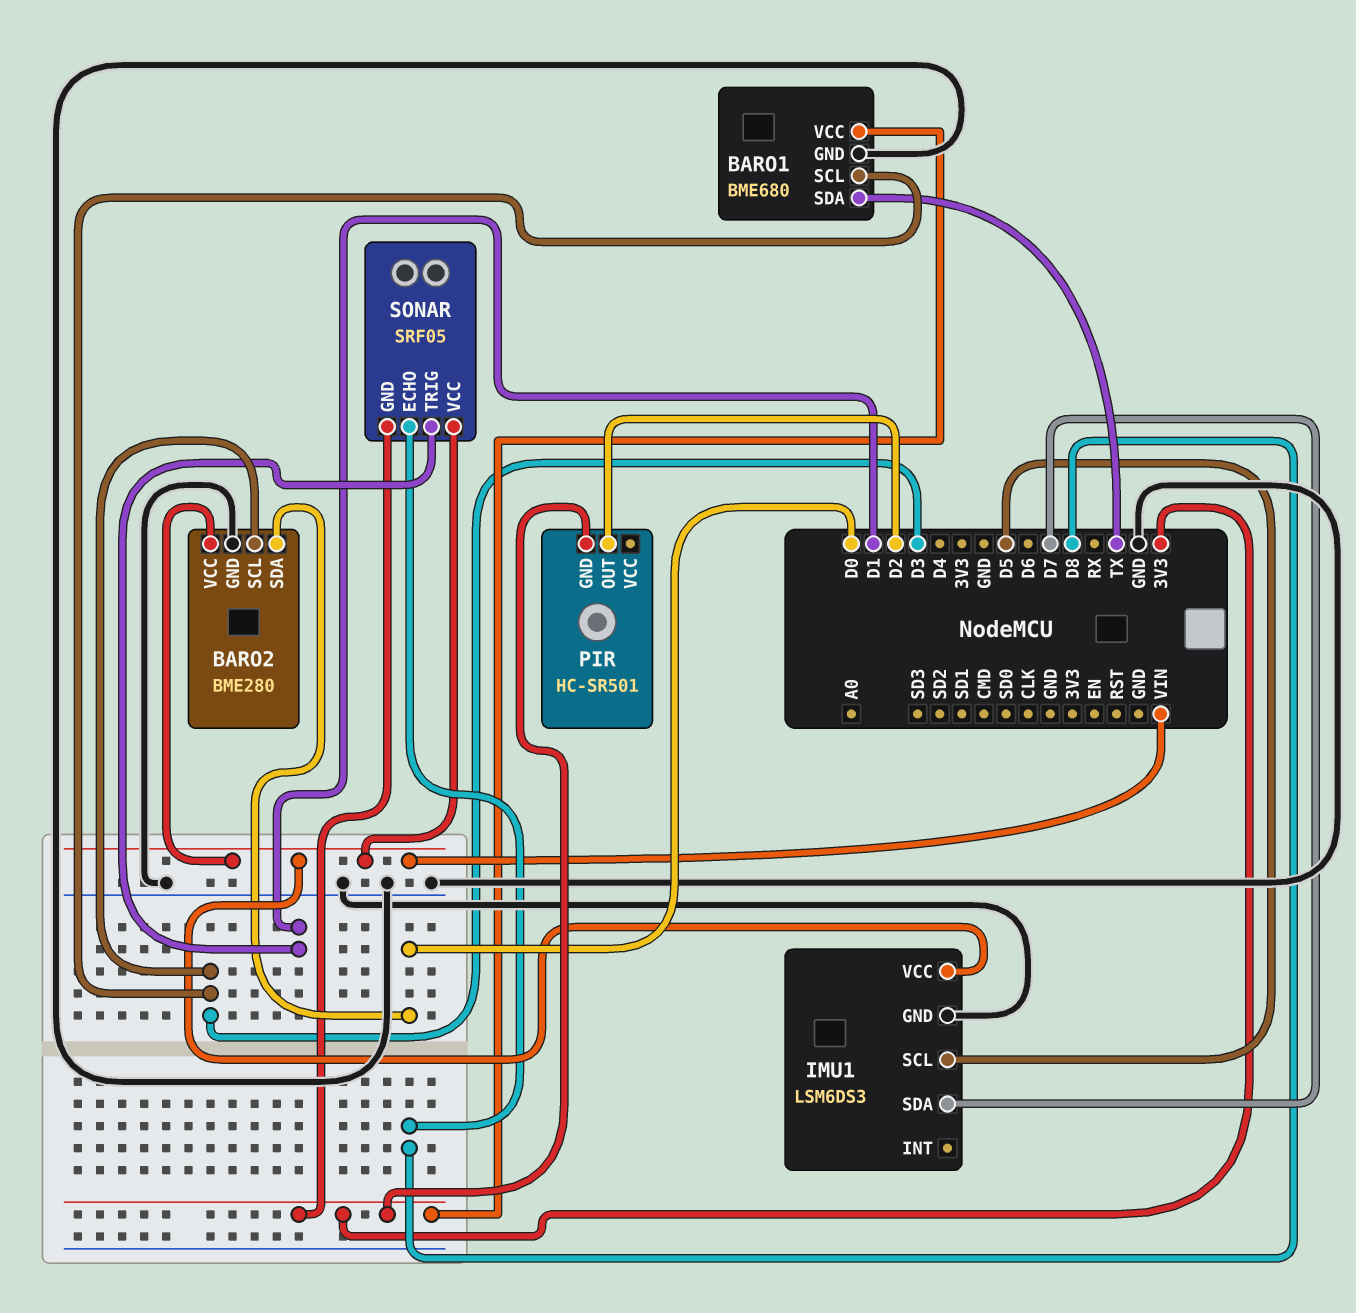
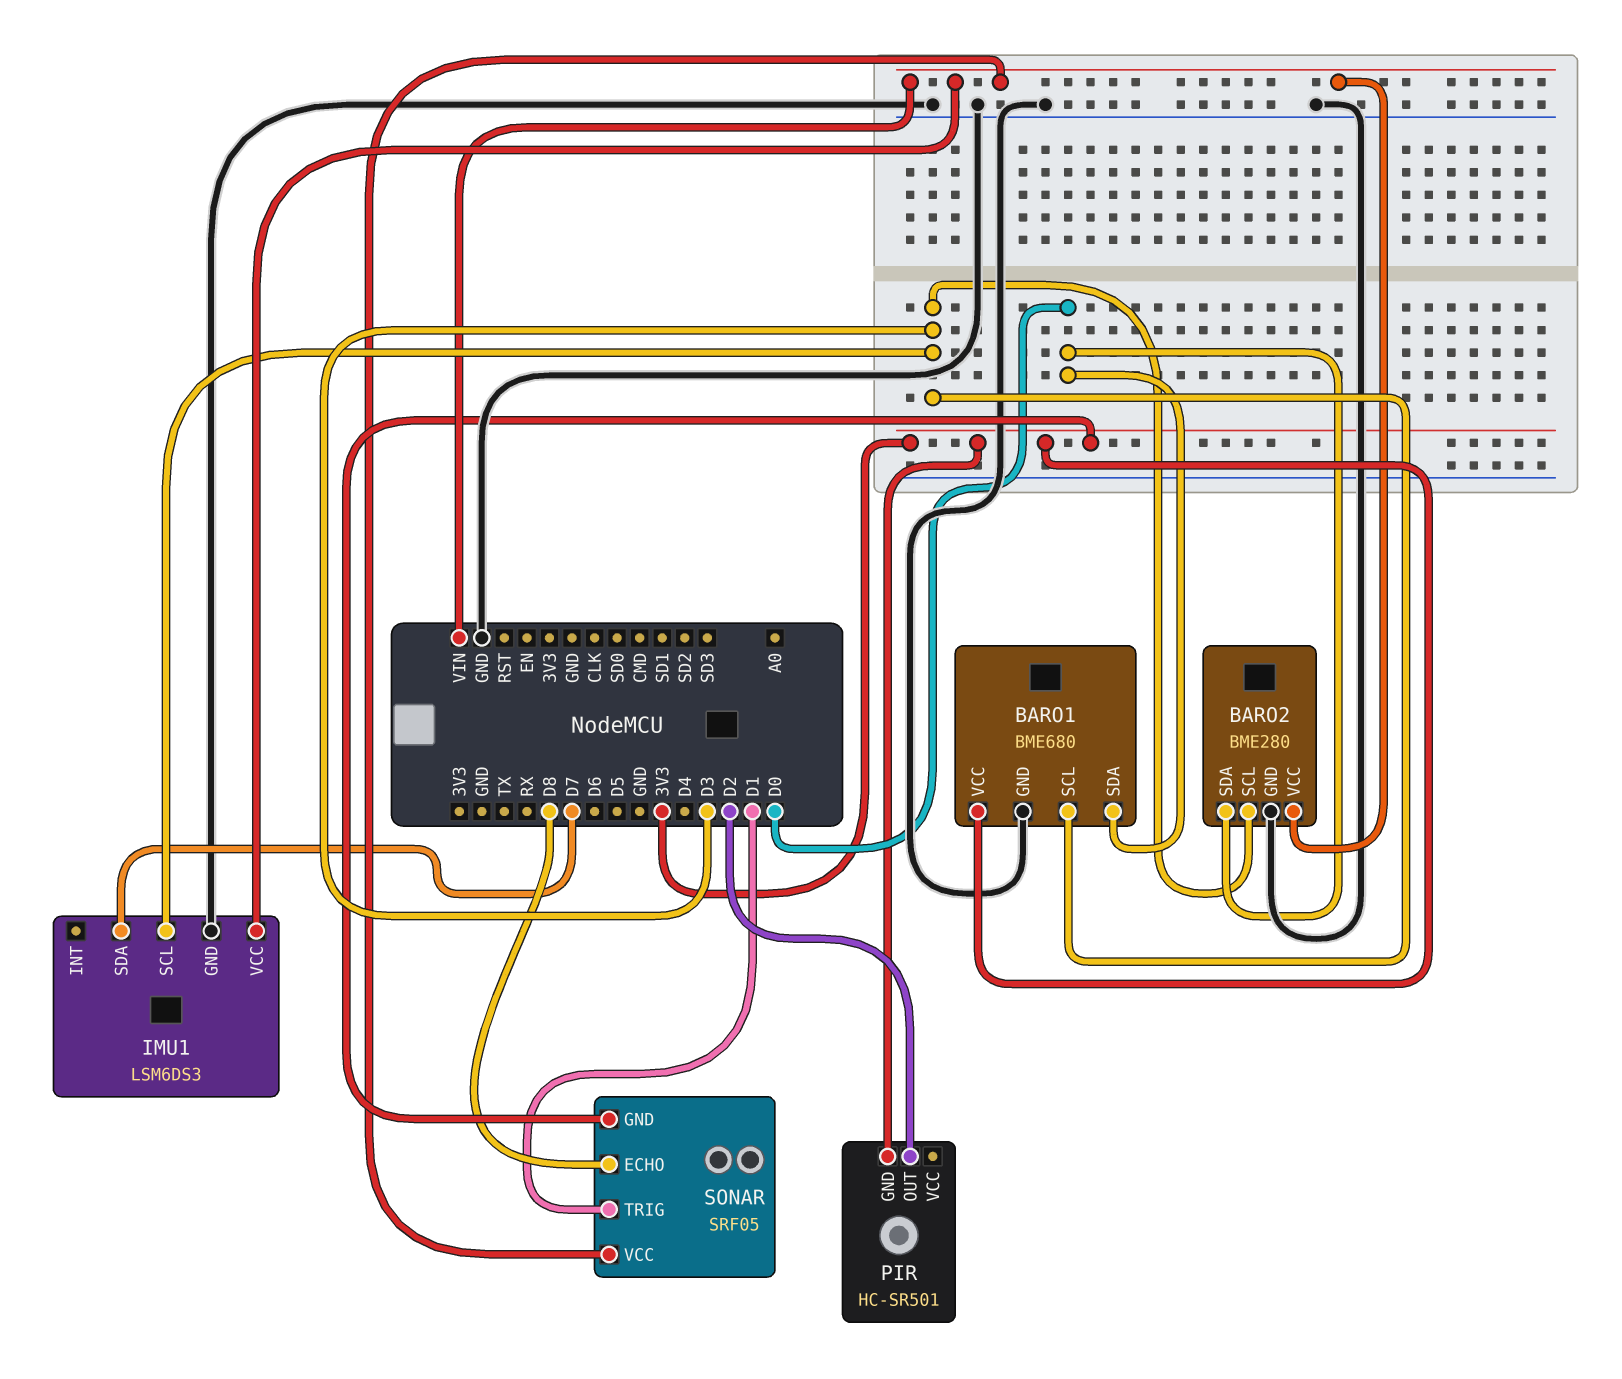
BARO1 pin SDA: TX -> D0
IMU1 pin SCL: D5 -> D3

